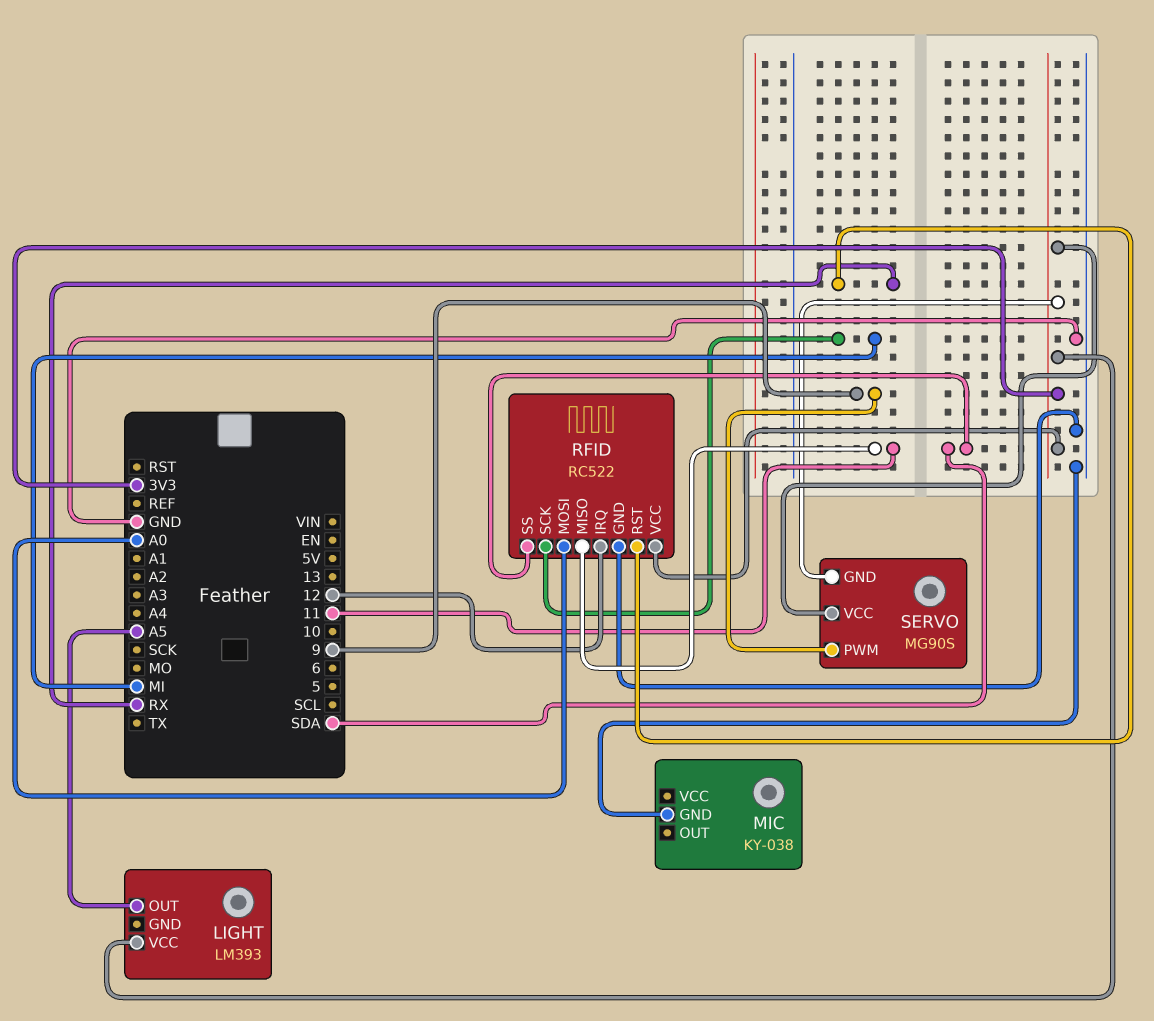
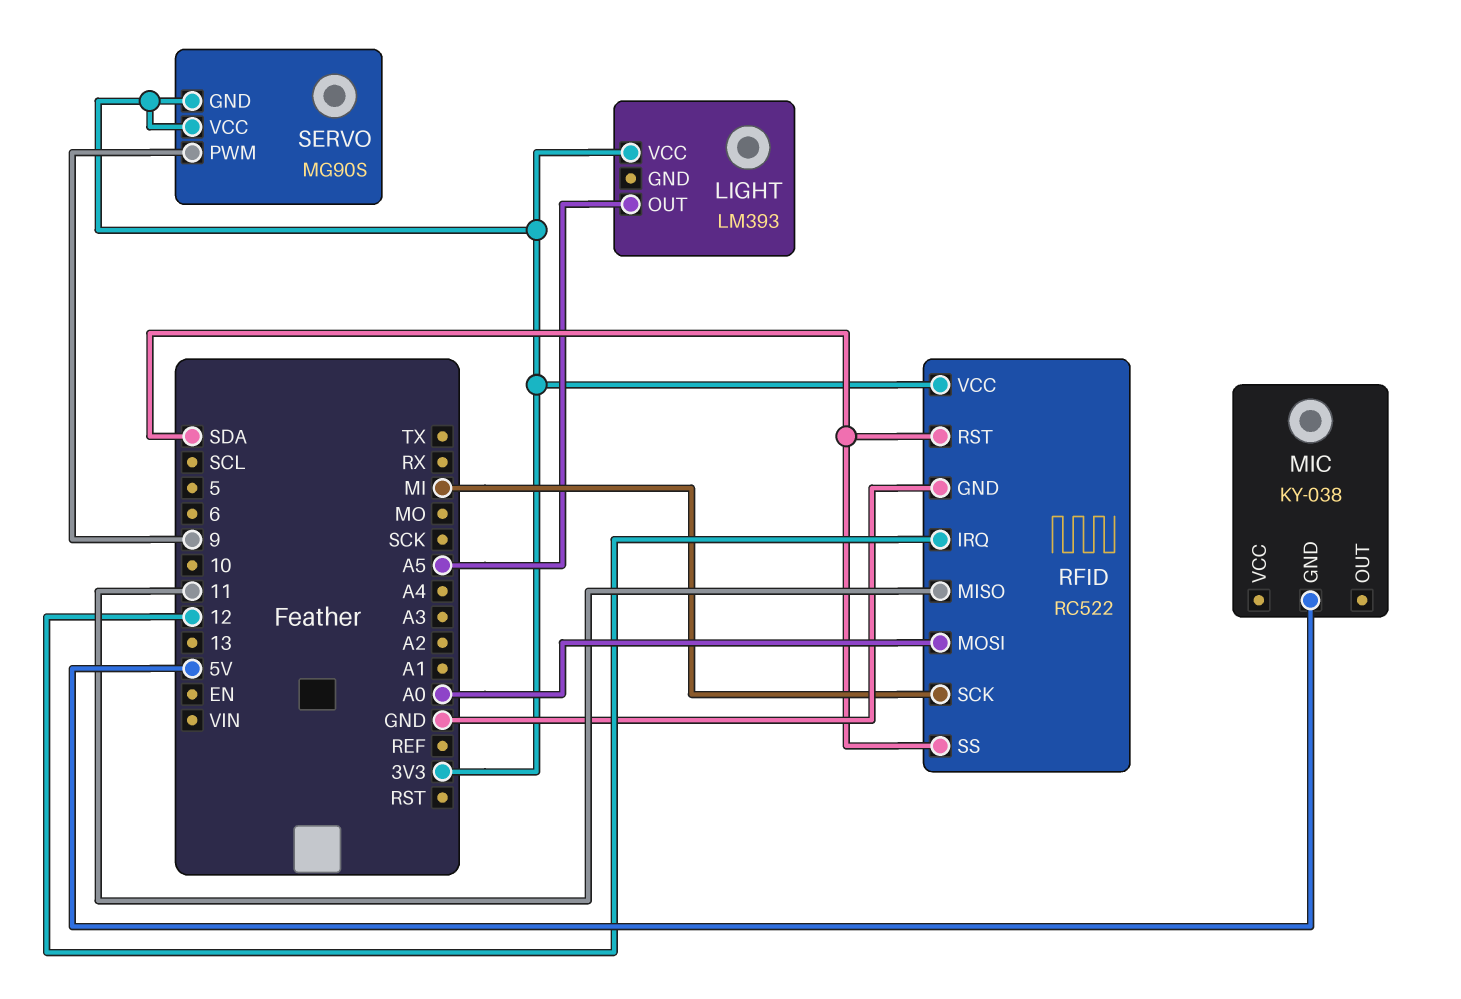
MIC pin GND: GND -> 5V
RFID pin RST: RX -> SDA

